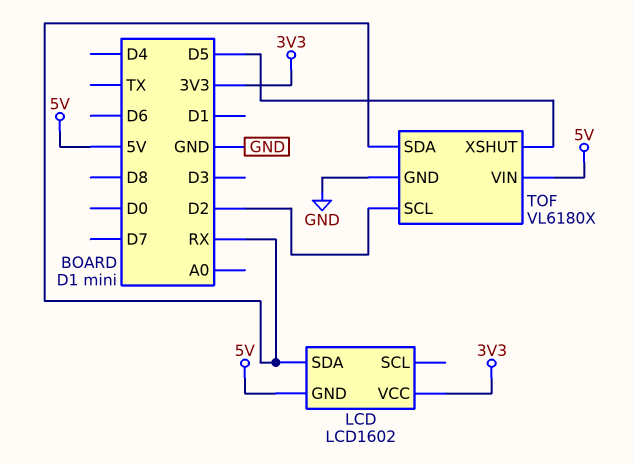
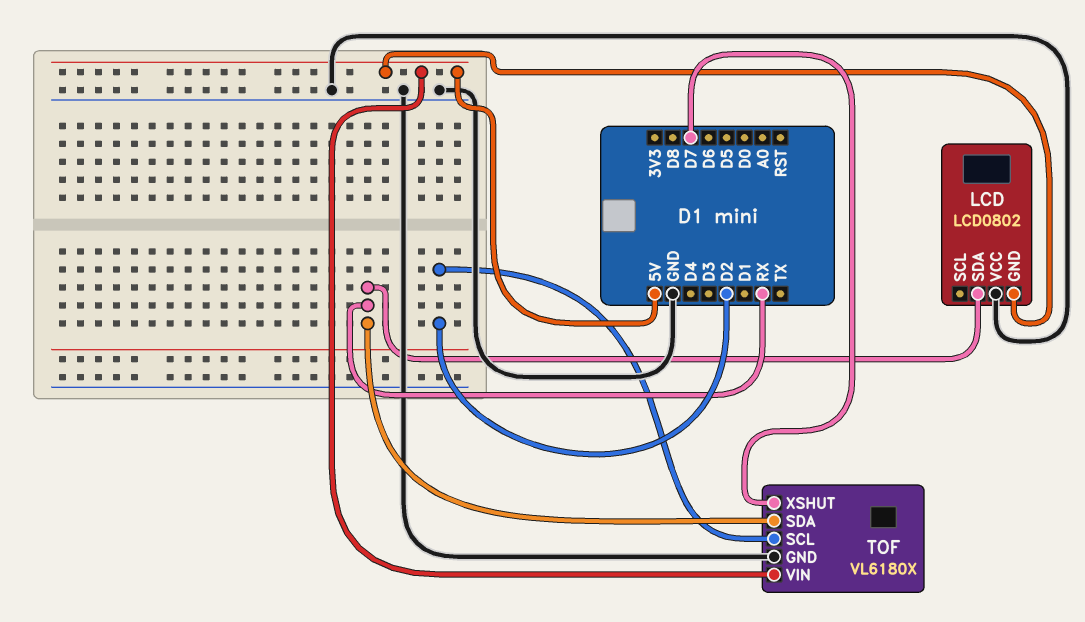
LCD: LCD1602 -> LCD0802
LCD pin VCC: 3V3 -> GND
TOF pin XSHUT: D5 -> D7

